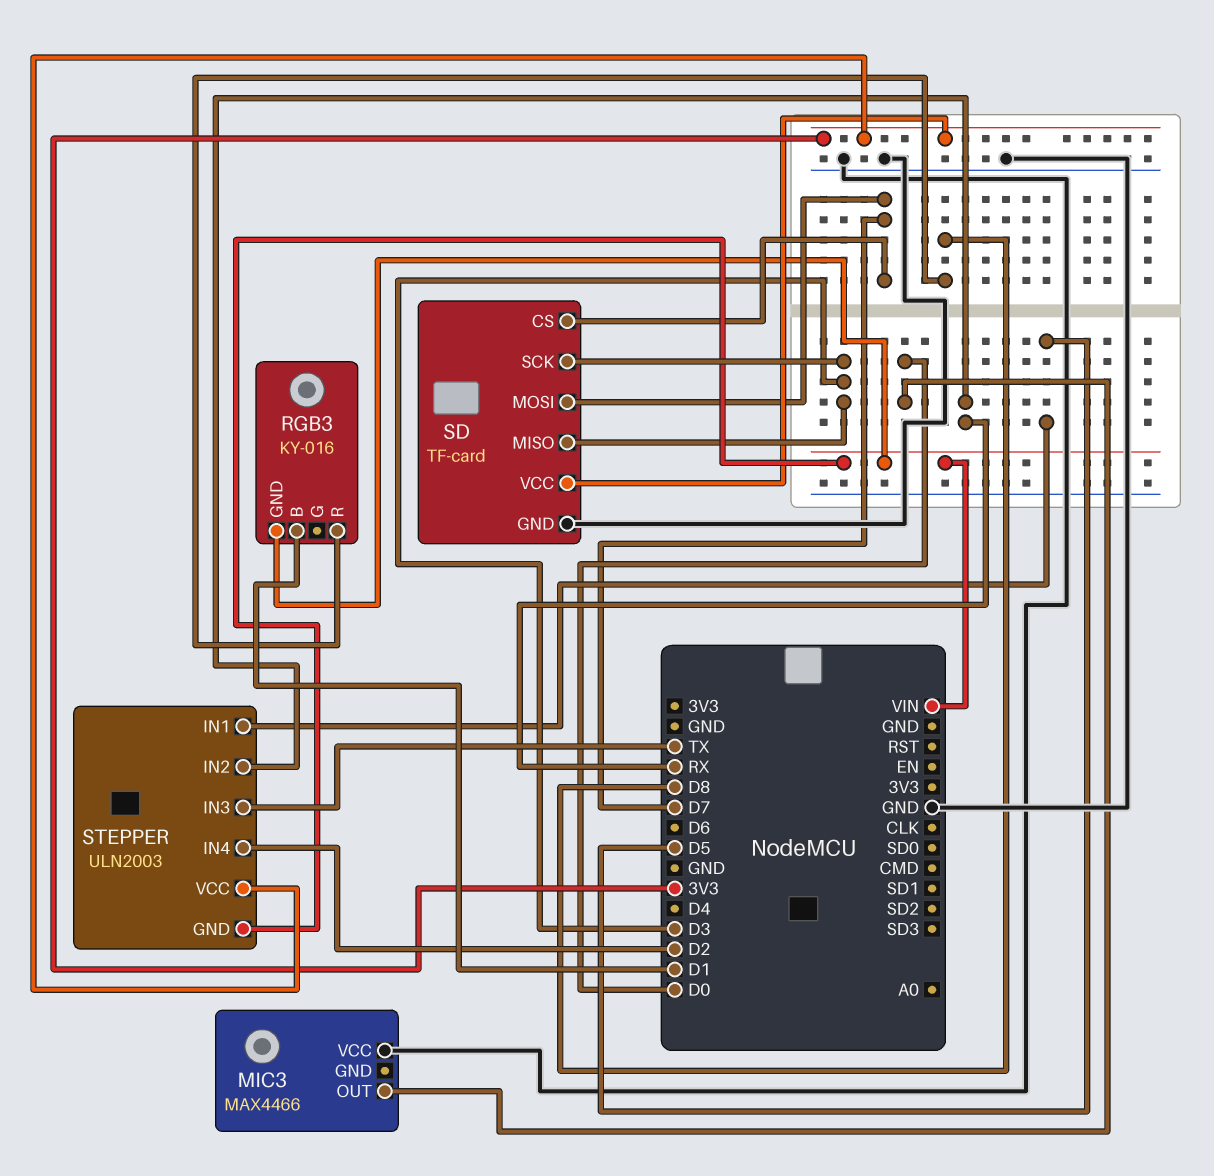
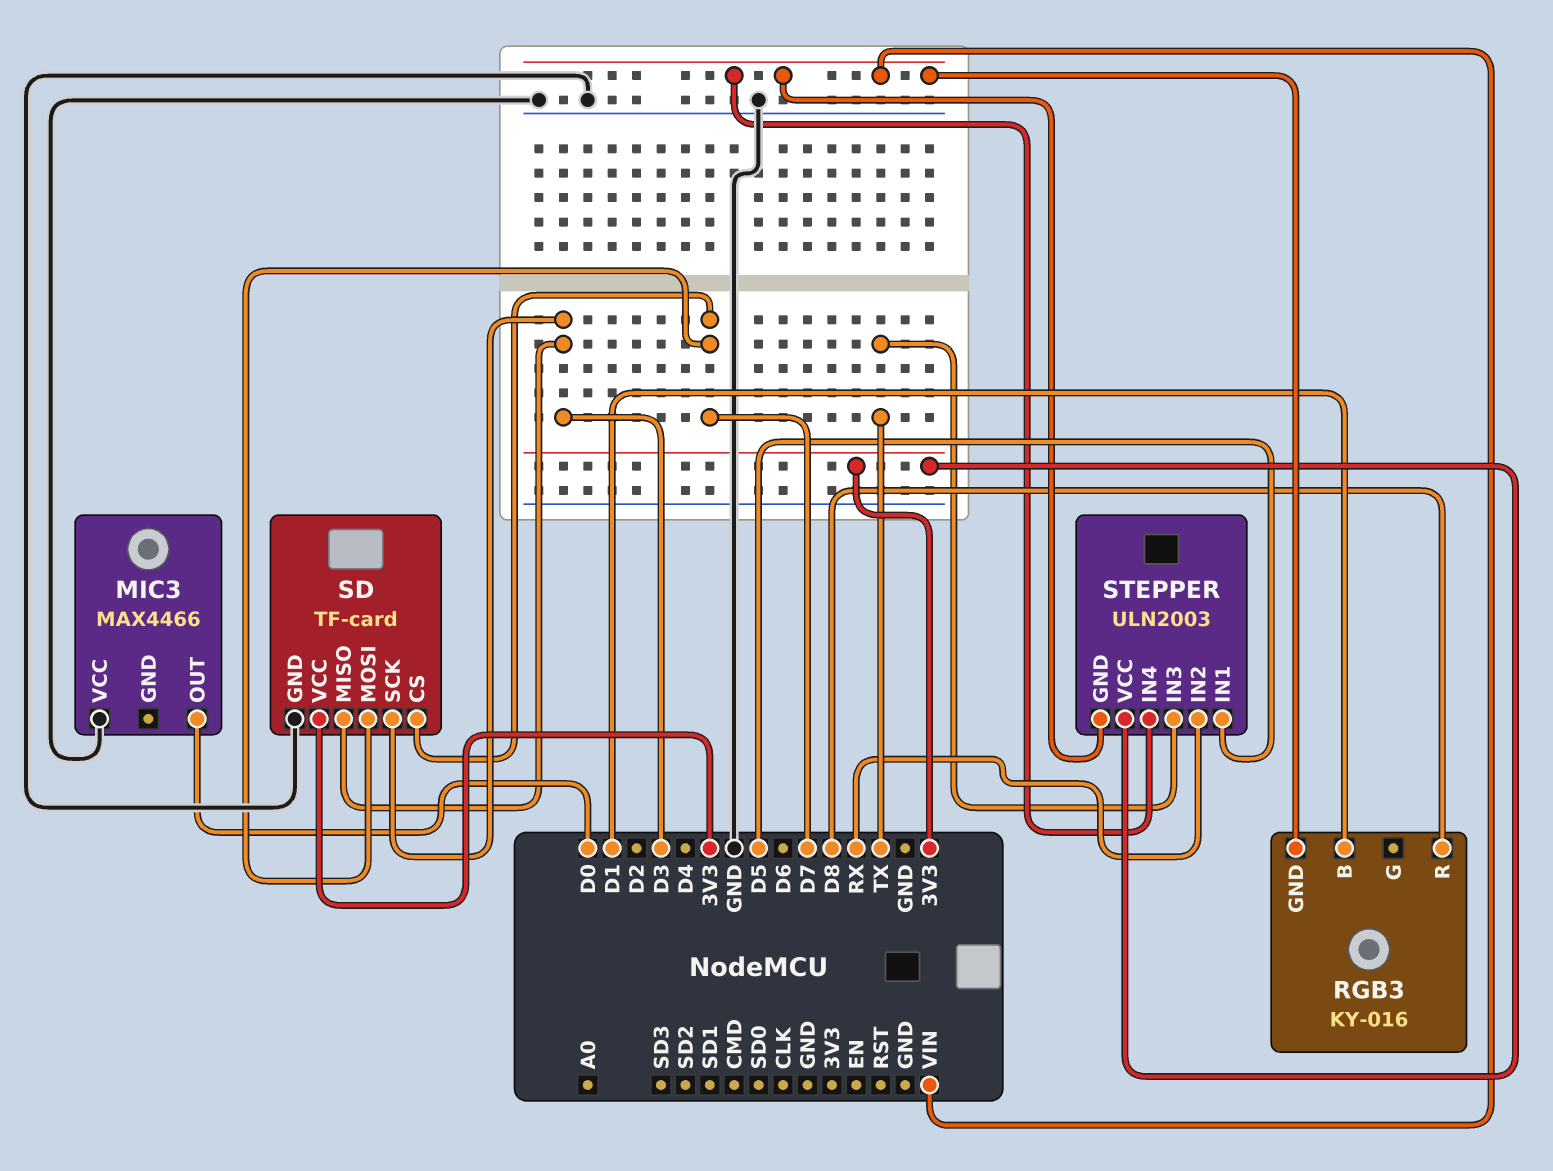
STEPPER pin IN4: D2 -> VIN

